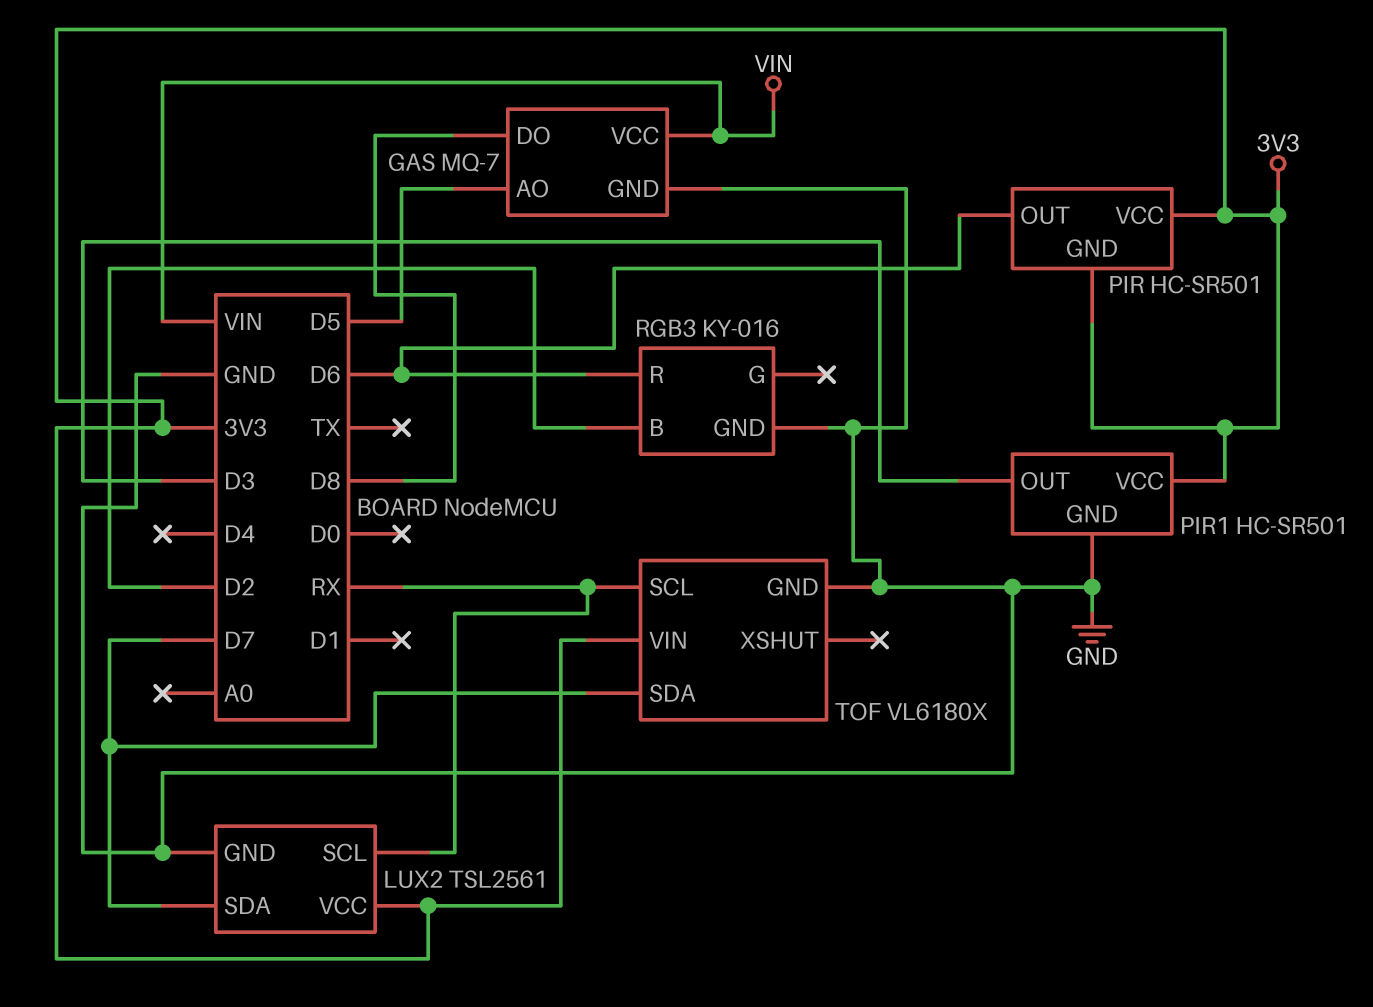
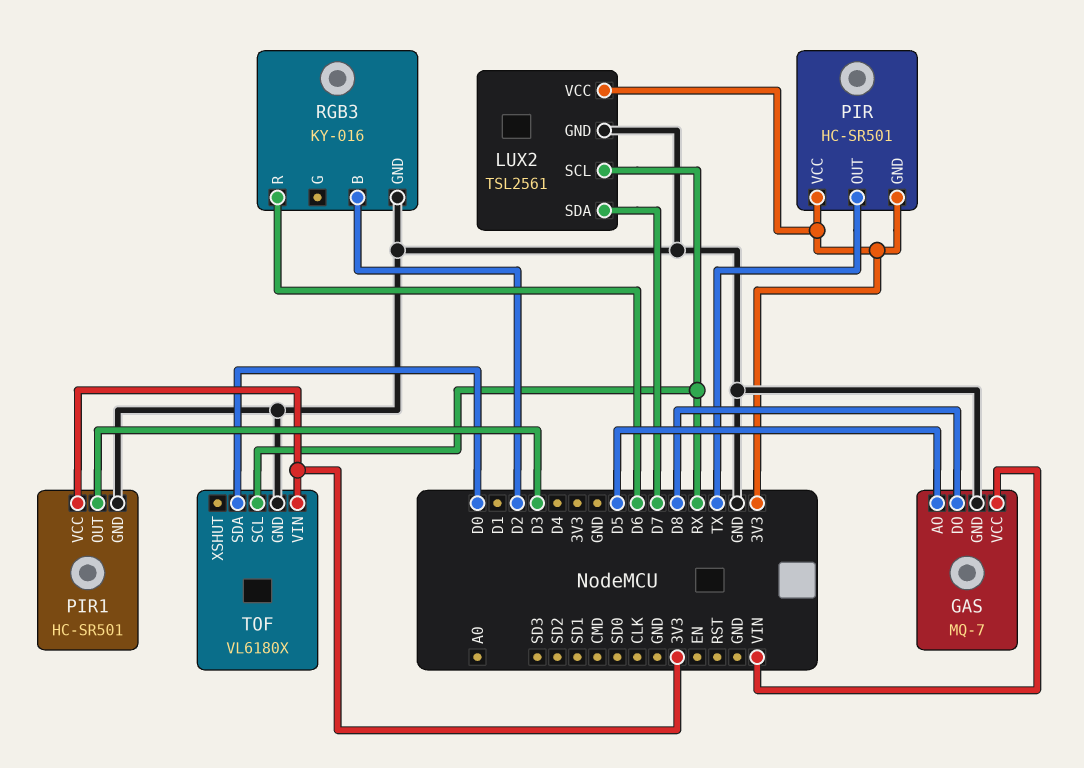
PIR pin OUT: D6 -> TX
TOF pin SDA: D7 -> D0

